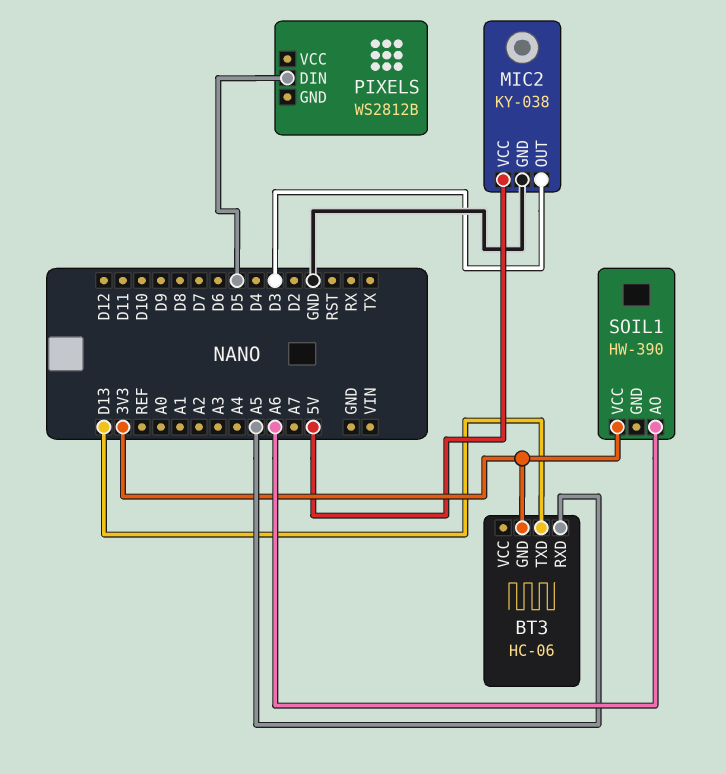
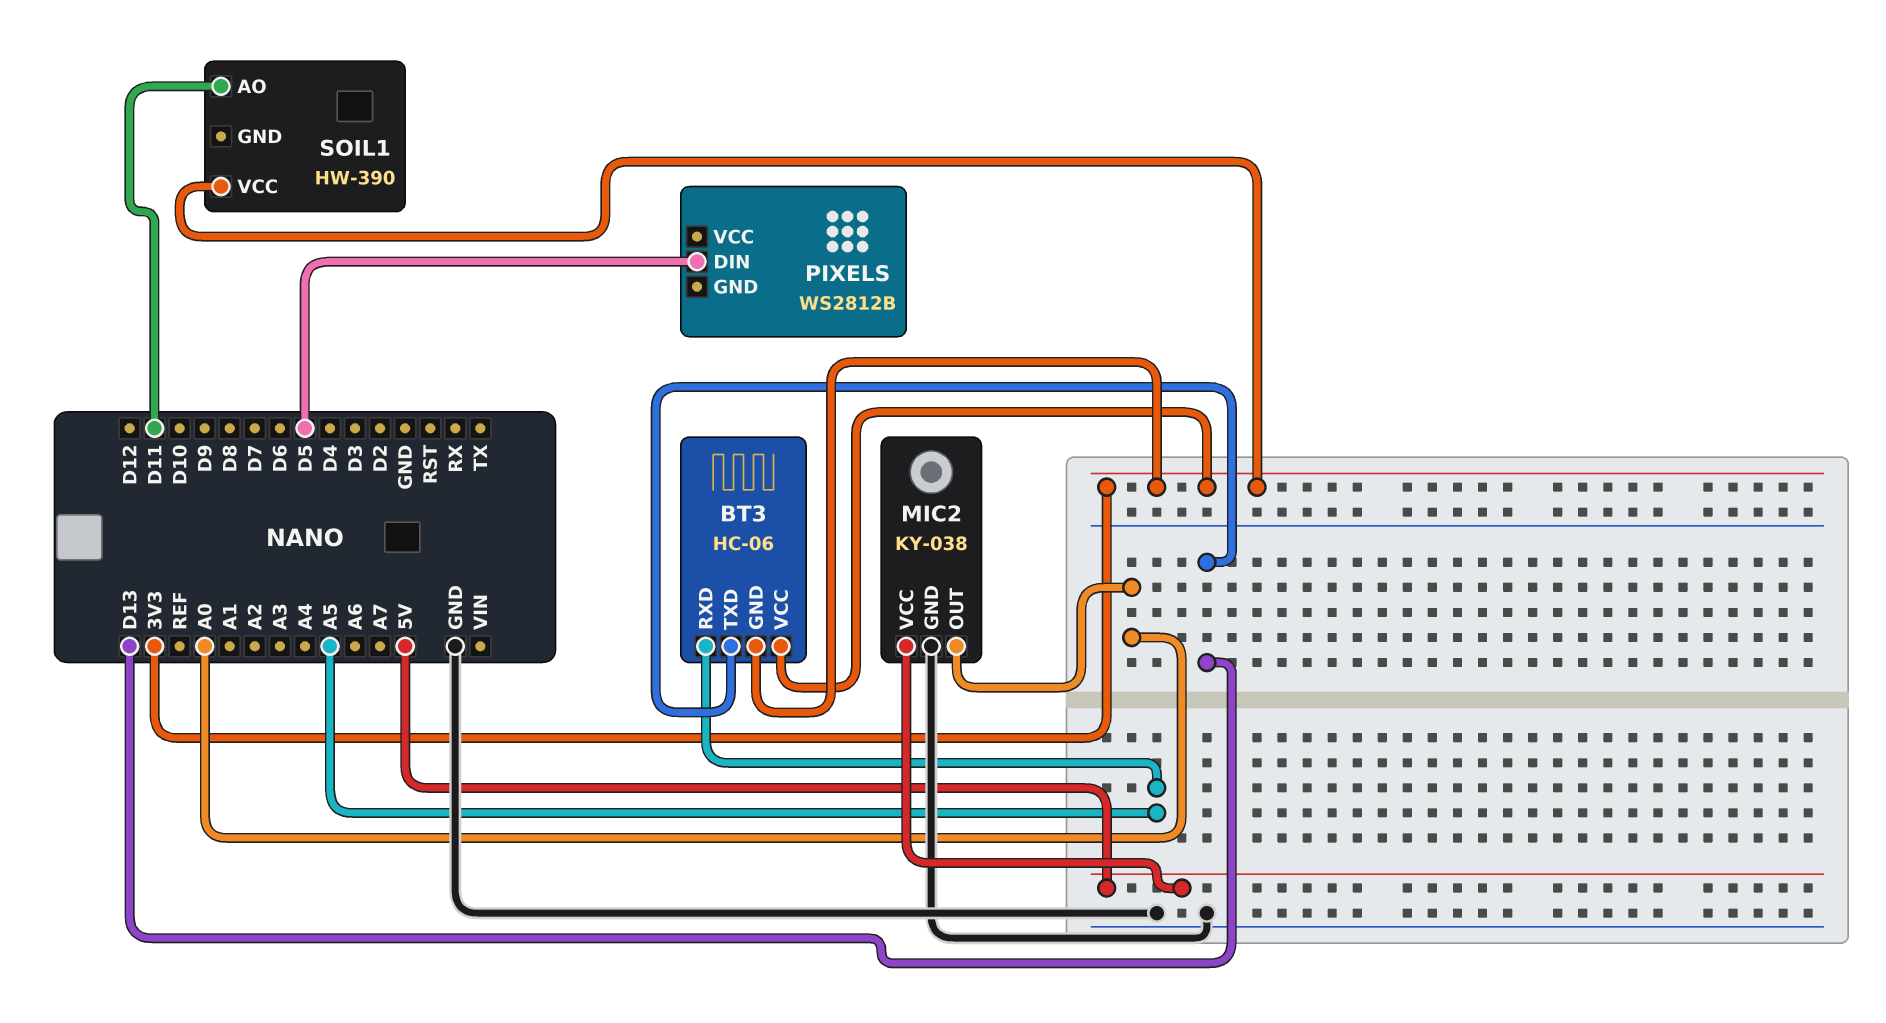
BT3 pin VCC: none -> 3V3
MIC2 pin OUT: D3 -> A0
SOIL1 pin AO: A6 -> D11

